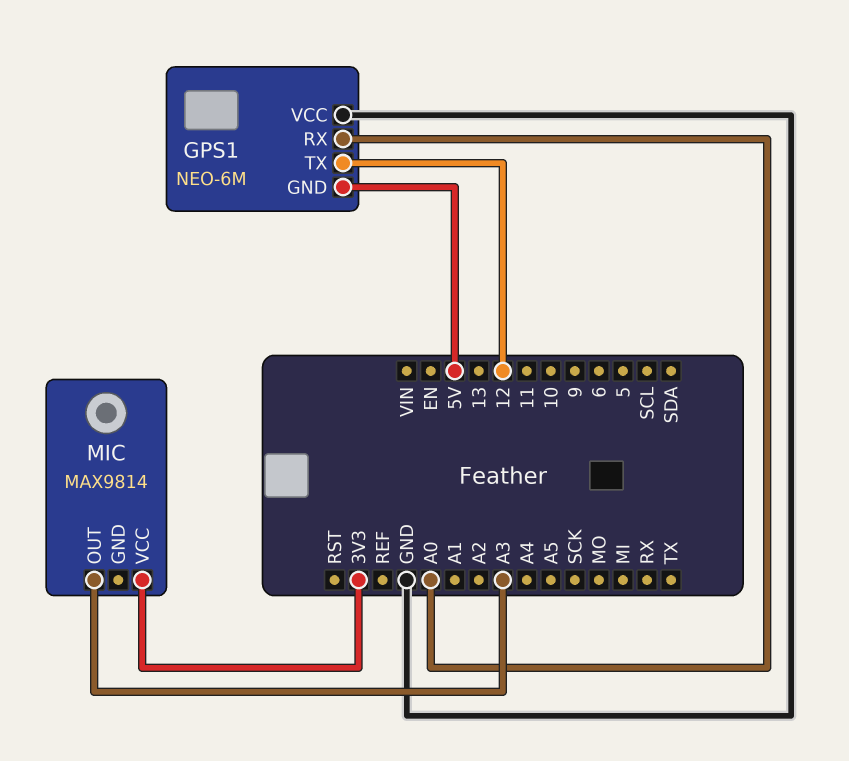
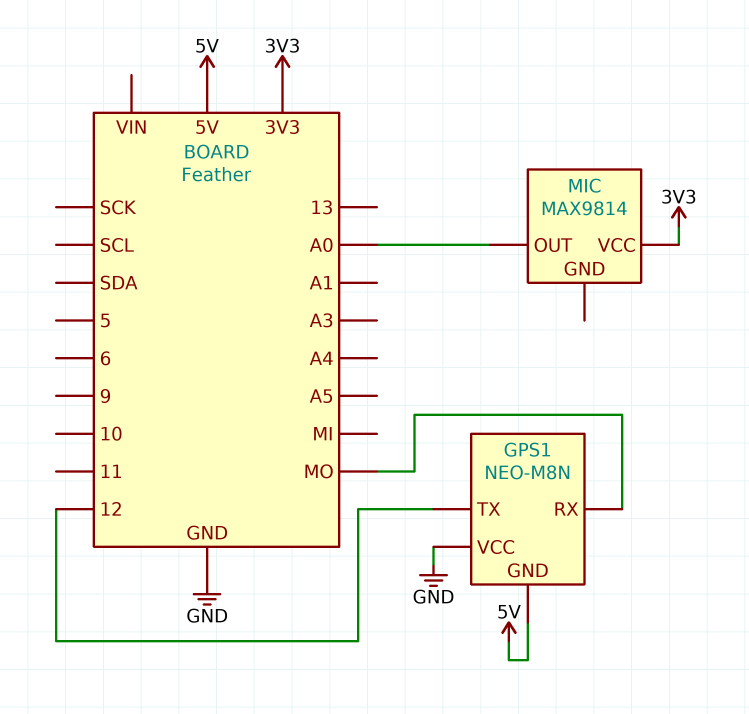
GPS1: NEO-6M -> NEO-M8N
GPS1 pin RX: A0 -> MO
MIC pin OUT: A3 -> A0

